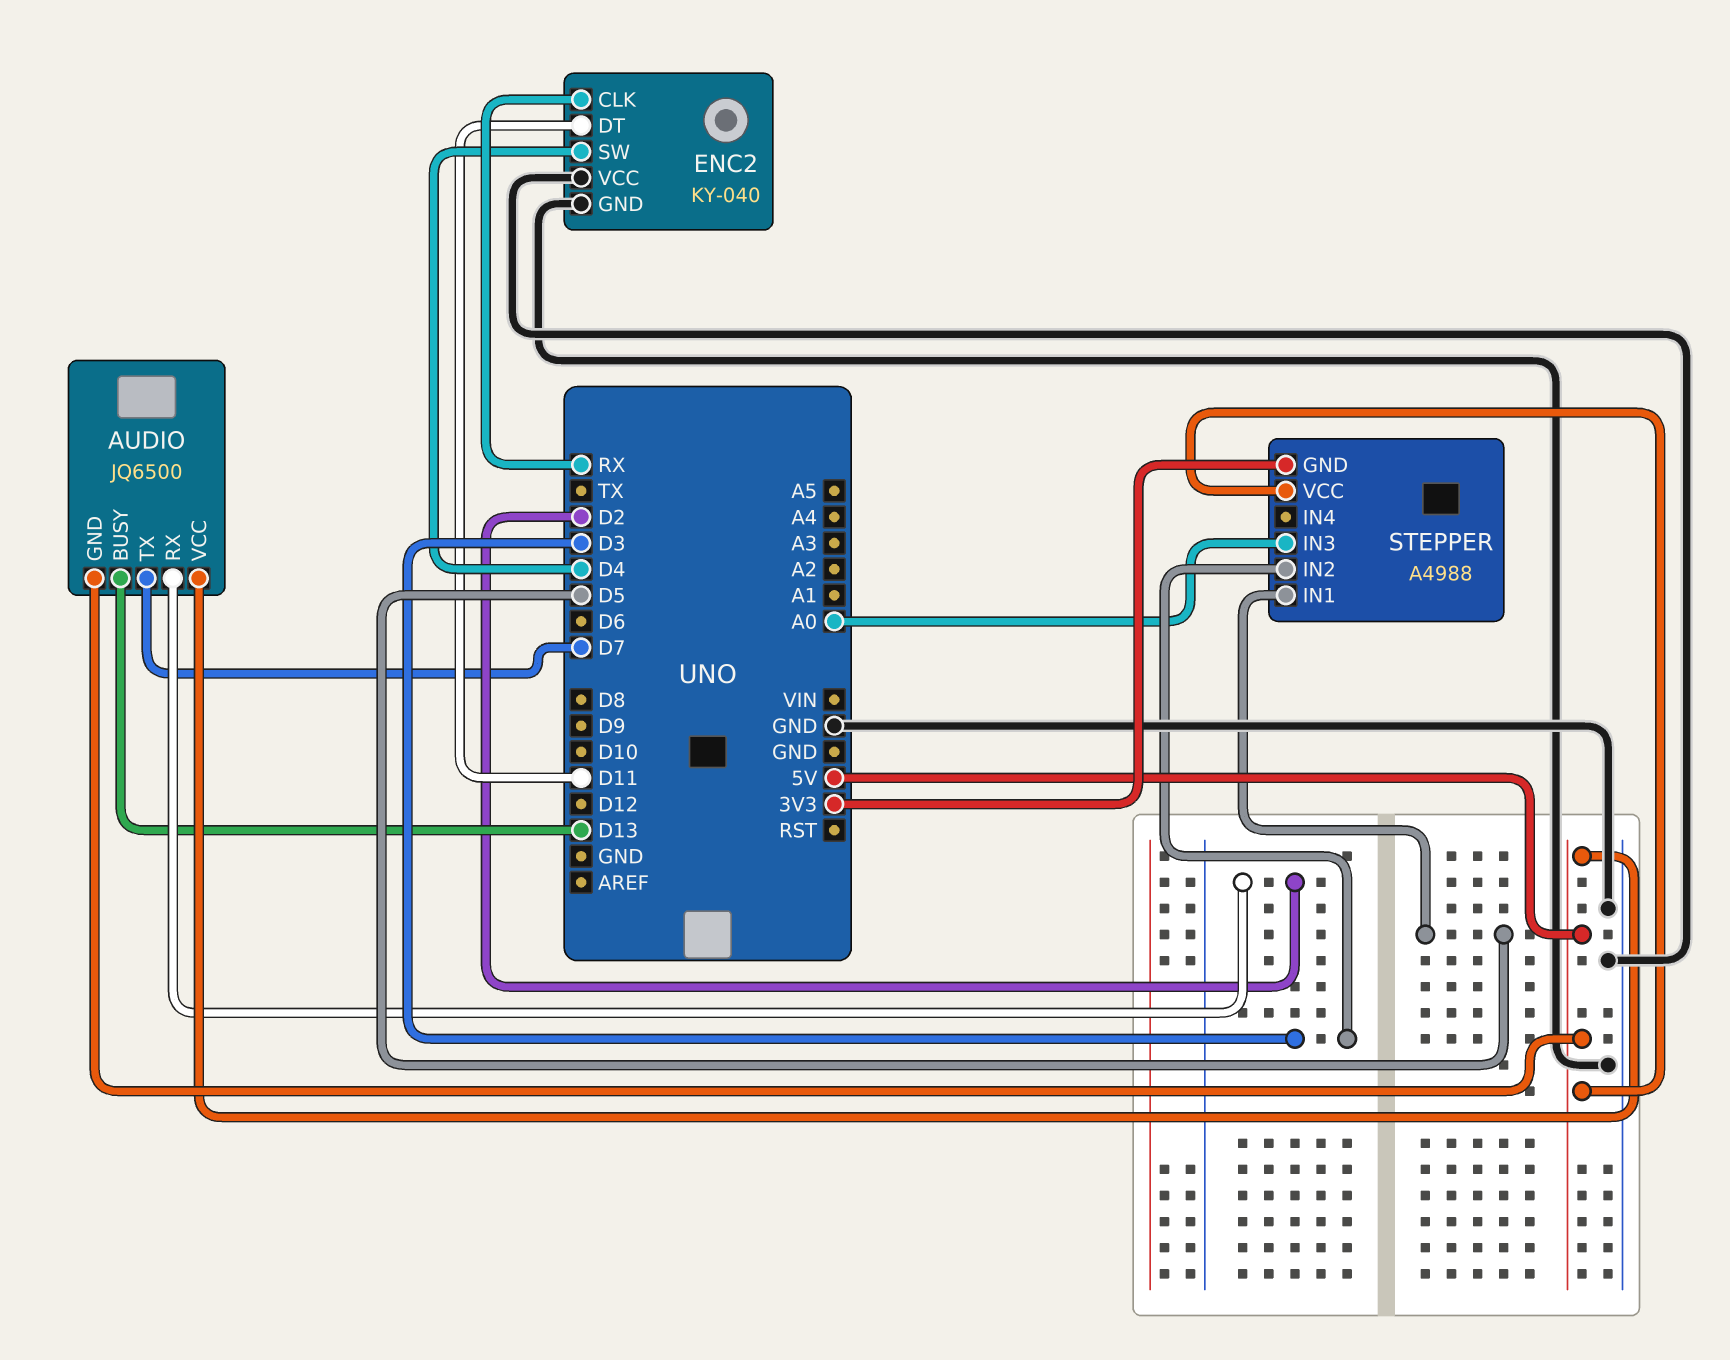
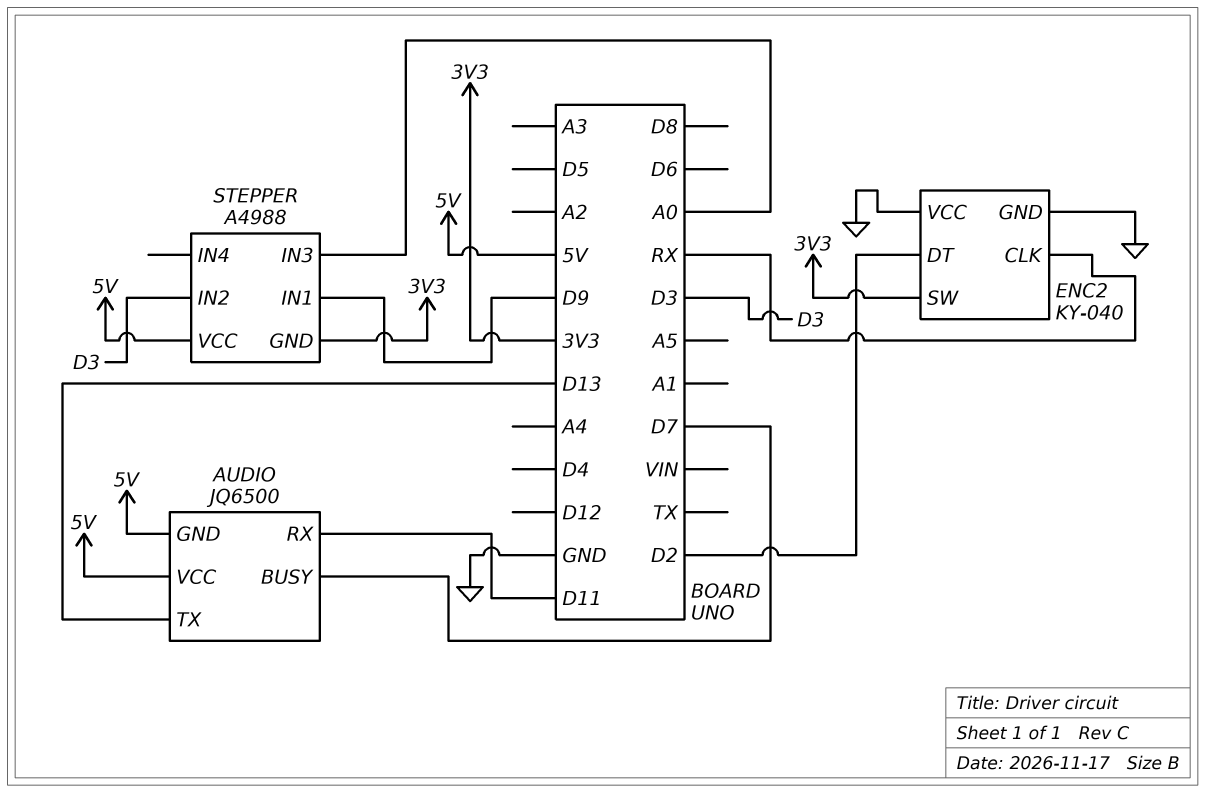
AUDIO pin BUSY: D13 -> D7
AUDIO pin RX: D2 -> D11
AUDIO pin TX: D7 -> D13
ENC2 pin DT: D11 -> D2
ENC2 pin SW: D4 -> 3V3
STEPPER pin IN1: D5 -> D9

